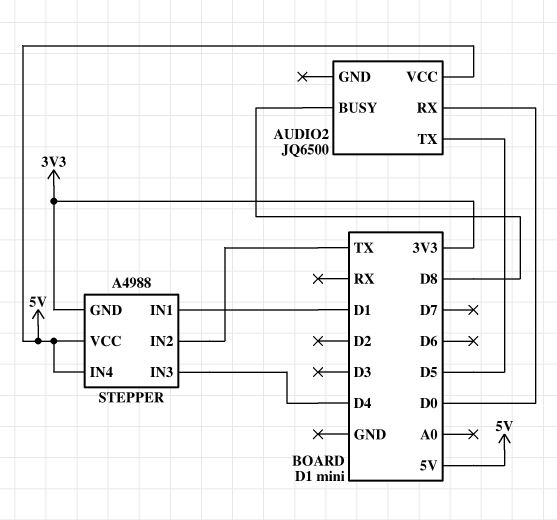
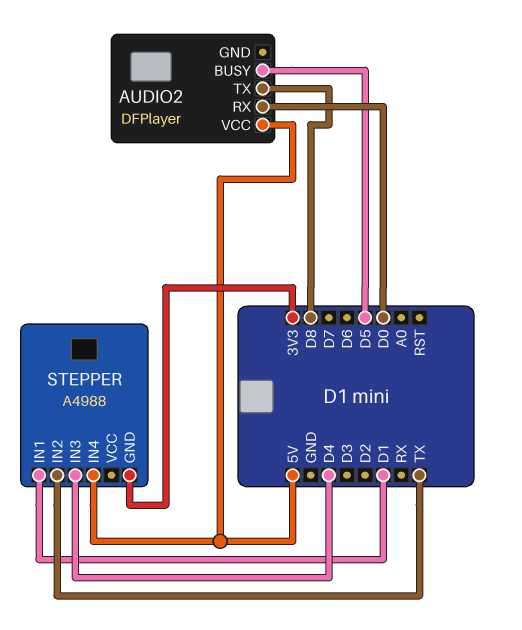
AUDIO2: JQ6500 -> DFPlayer
AUDIO2 pin BUSY: D8 -> D5
AUDIO2 pin TX: D5 -> D8
STEPPER pin VCC: 5V -> none

